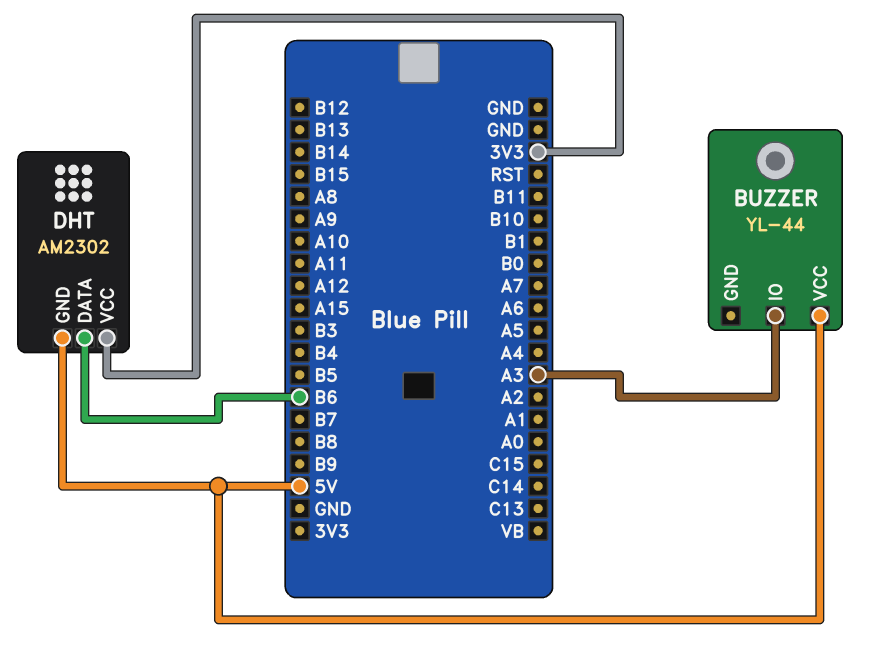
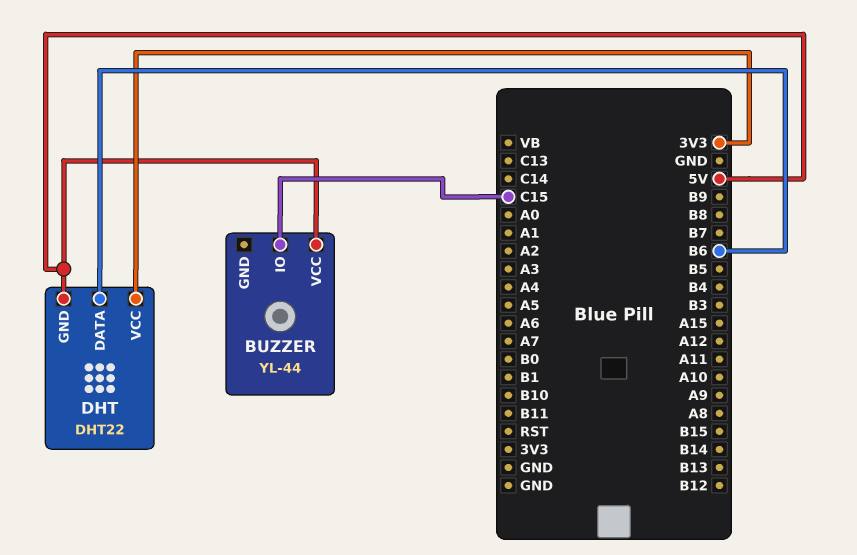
BUZZER pin IO: A3 -> C15
DHT: AM2302 -> DHT22

